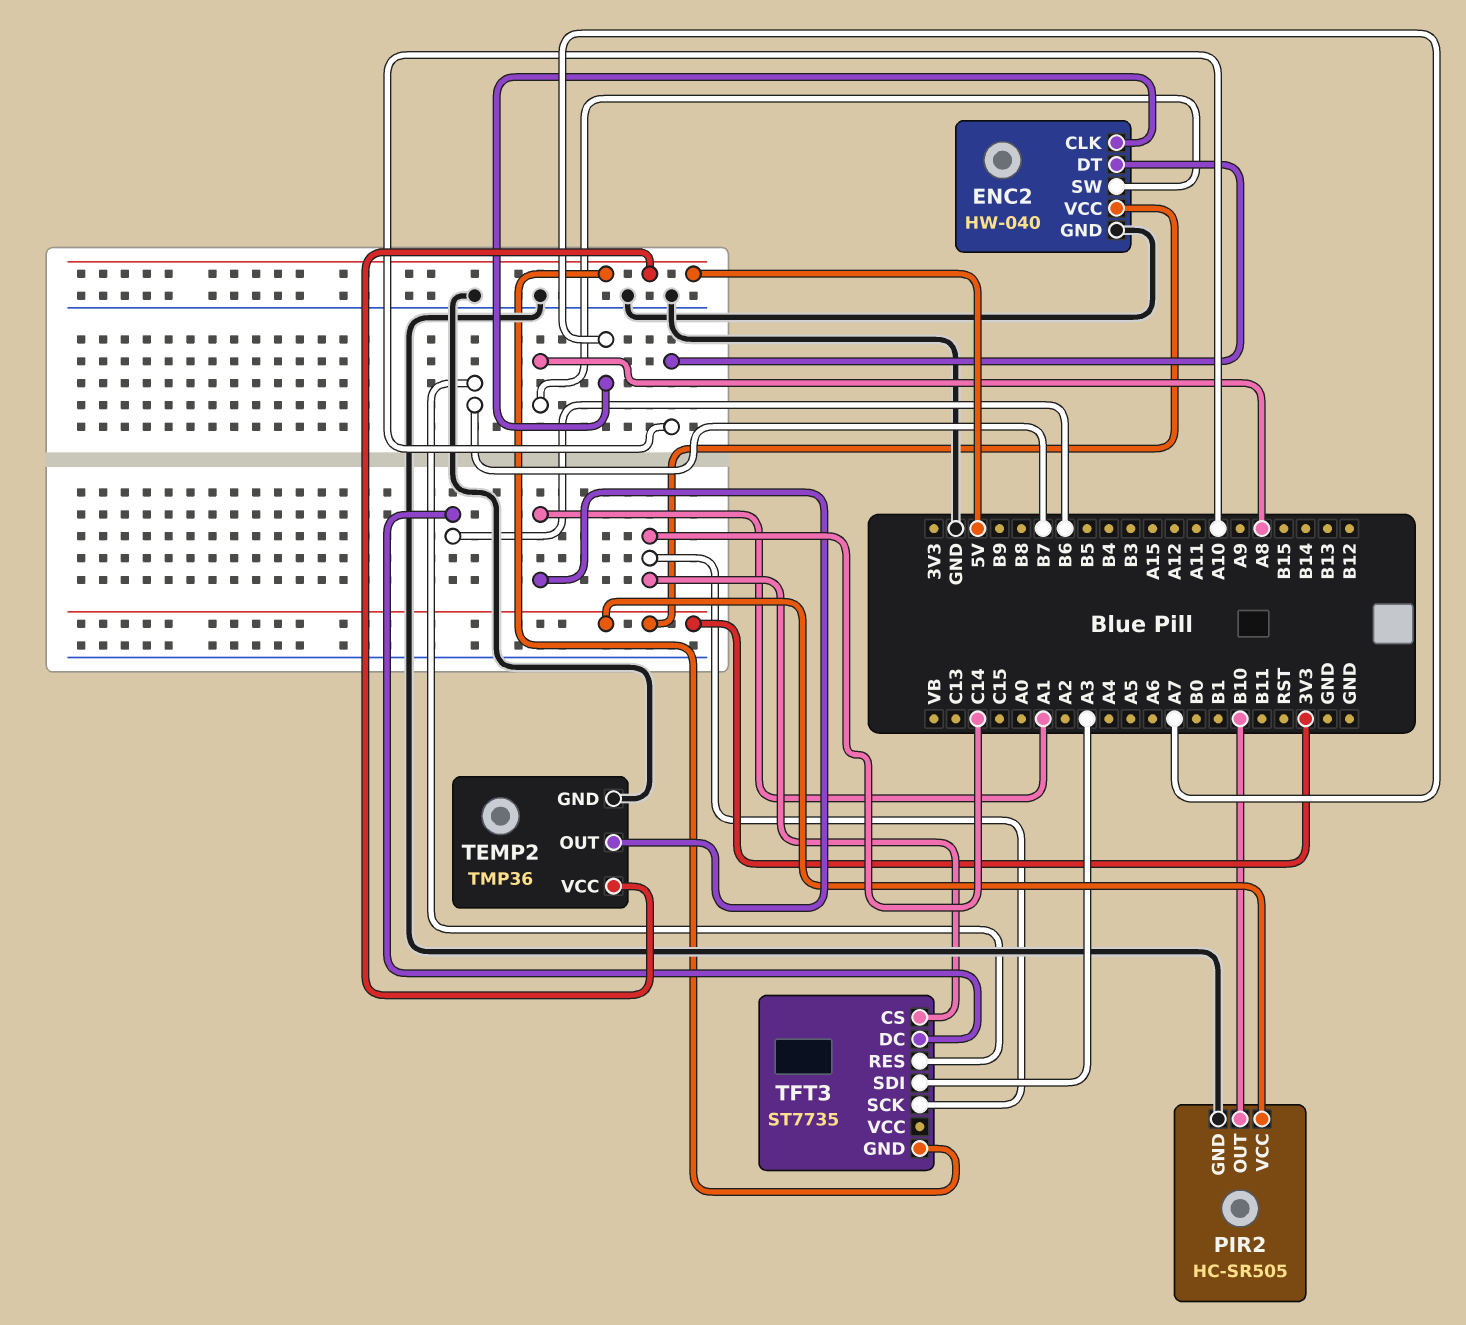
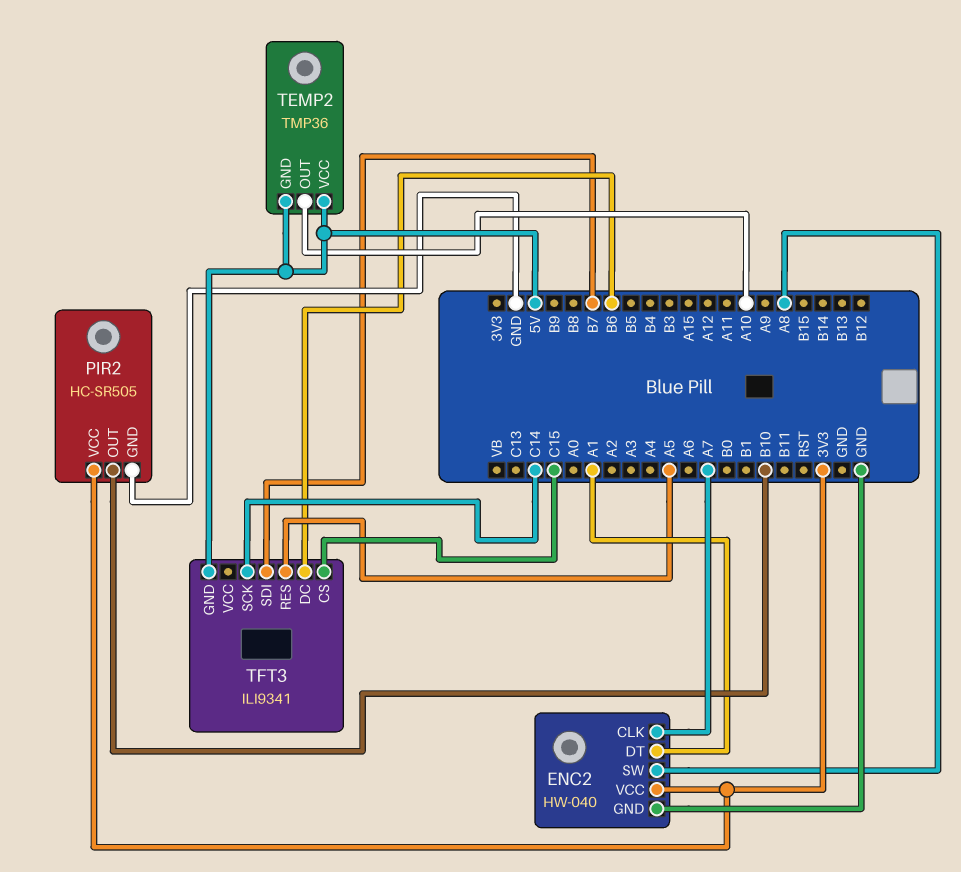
ENC2 pin DT: A10 -> A1
TEMP2 pin GND: GND -> 5V
TEMP2 pin OUT: A1 -> A10
TFT3: ST7735 -> ILI9341
TFT3 pin CS: C14 -> C15
TFT3 pin RES: B7 -> A5
TFT3 pin SDI: A3 -> B7

